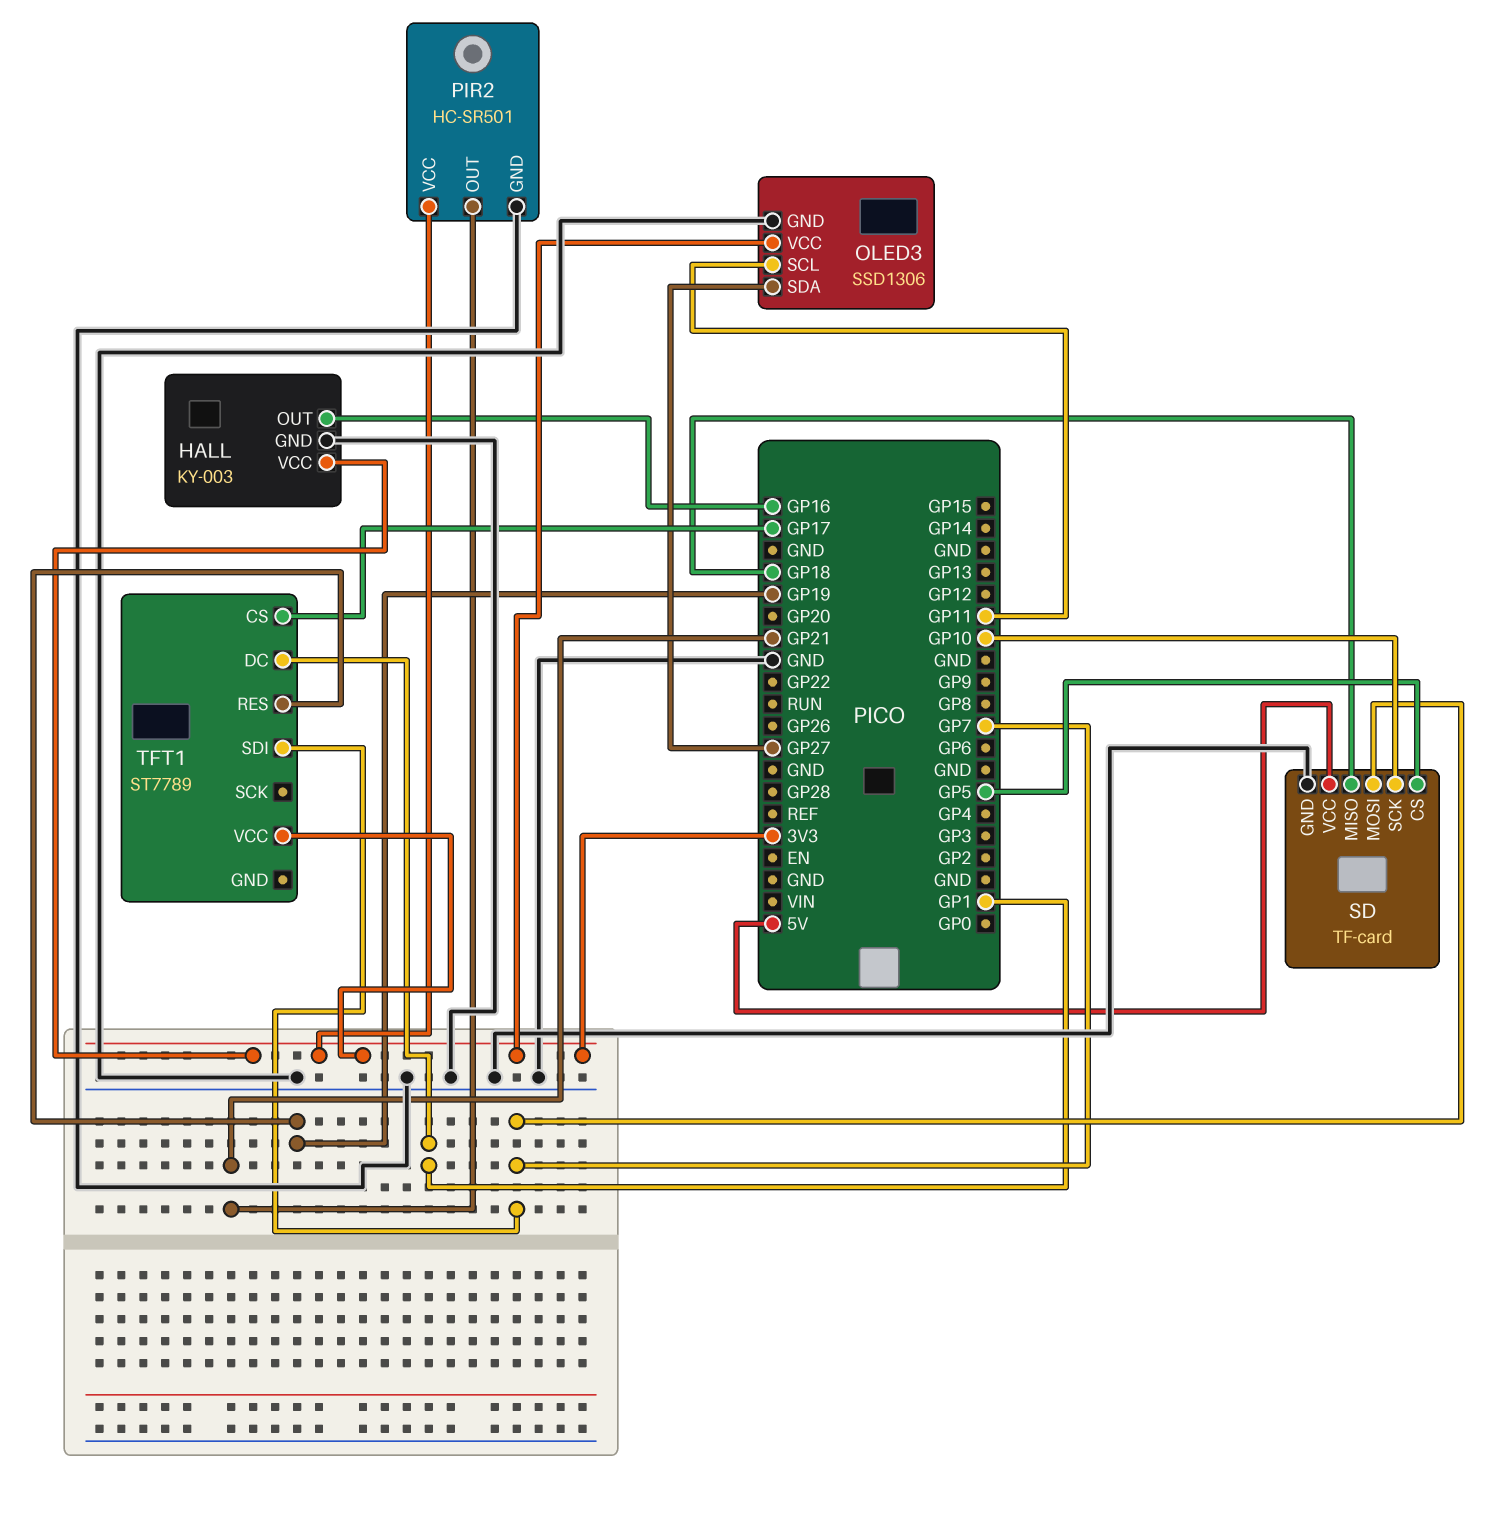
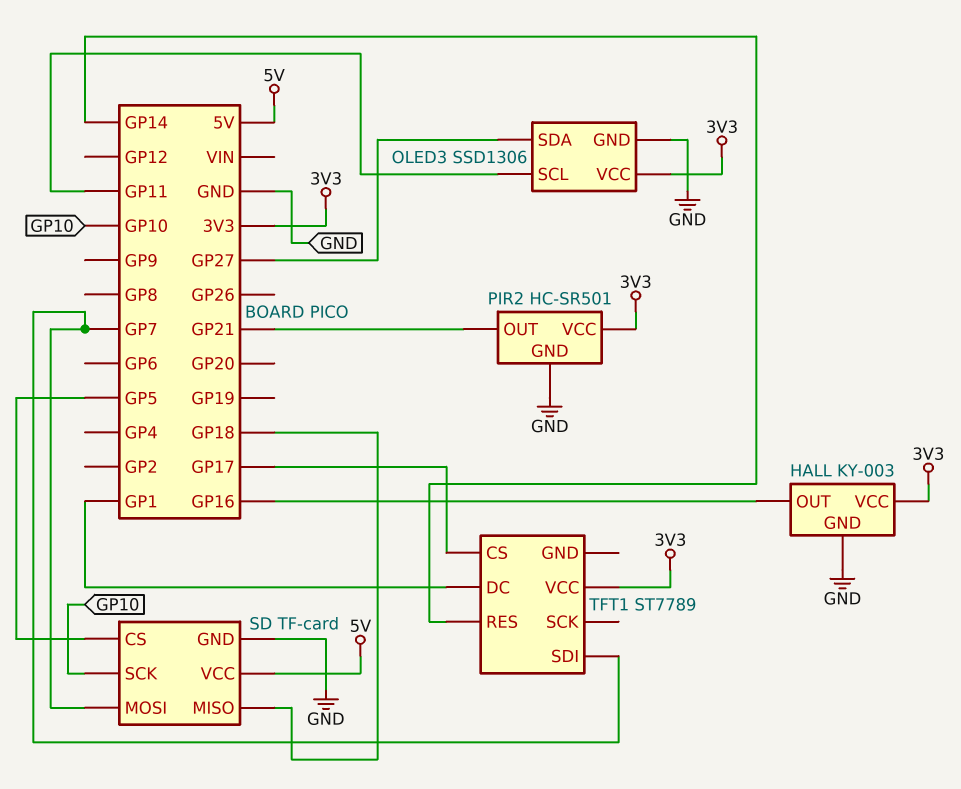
TFT1 pin RES: GP19 -> GP14

